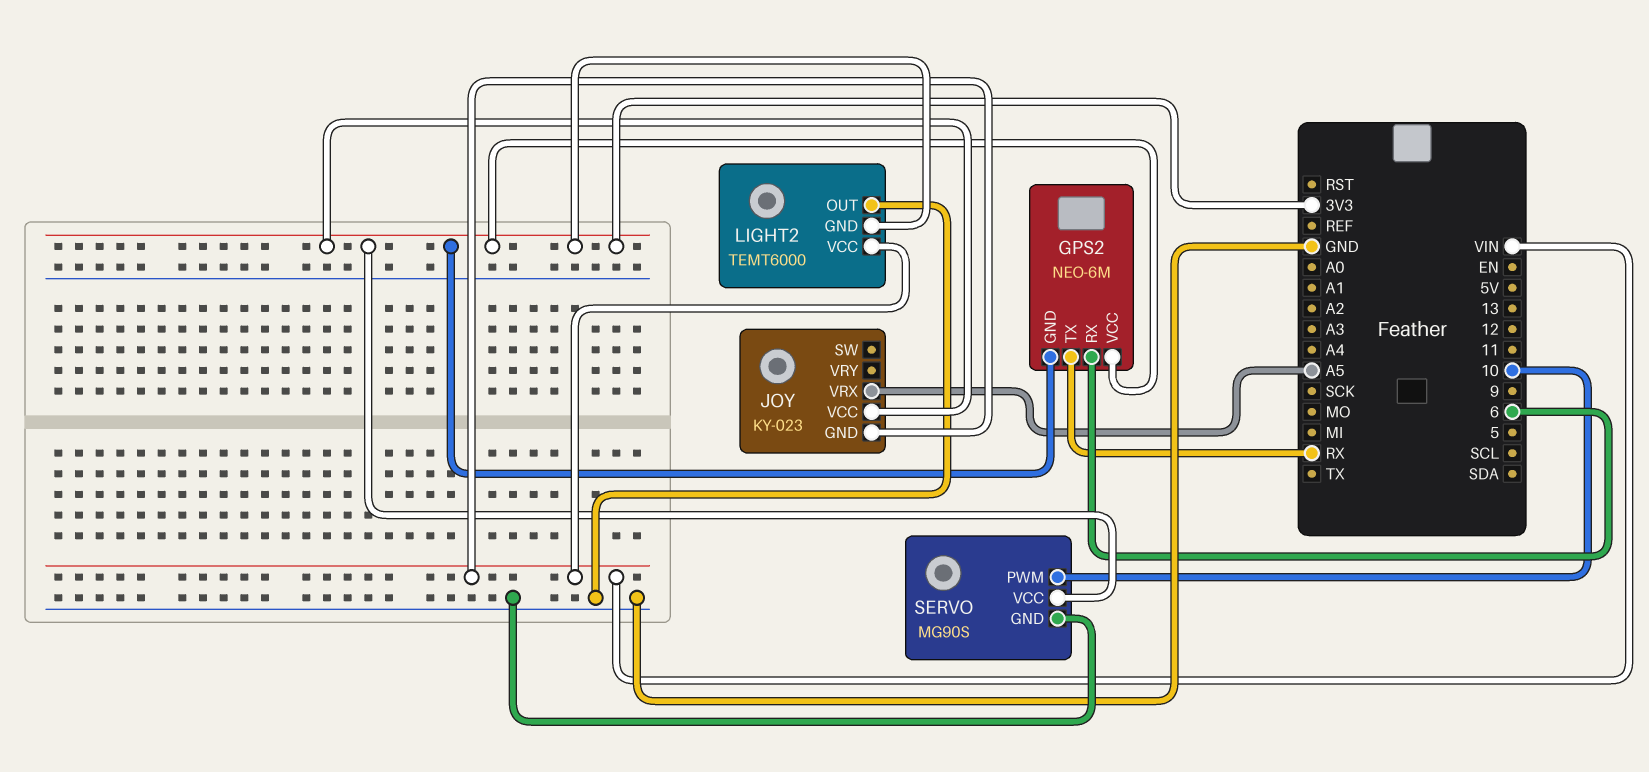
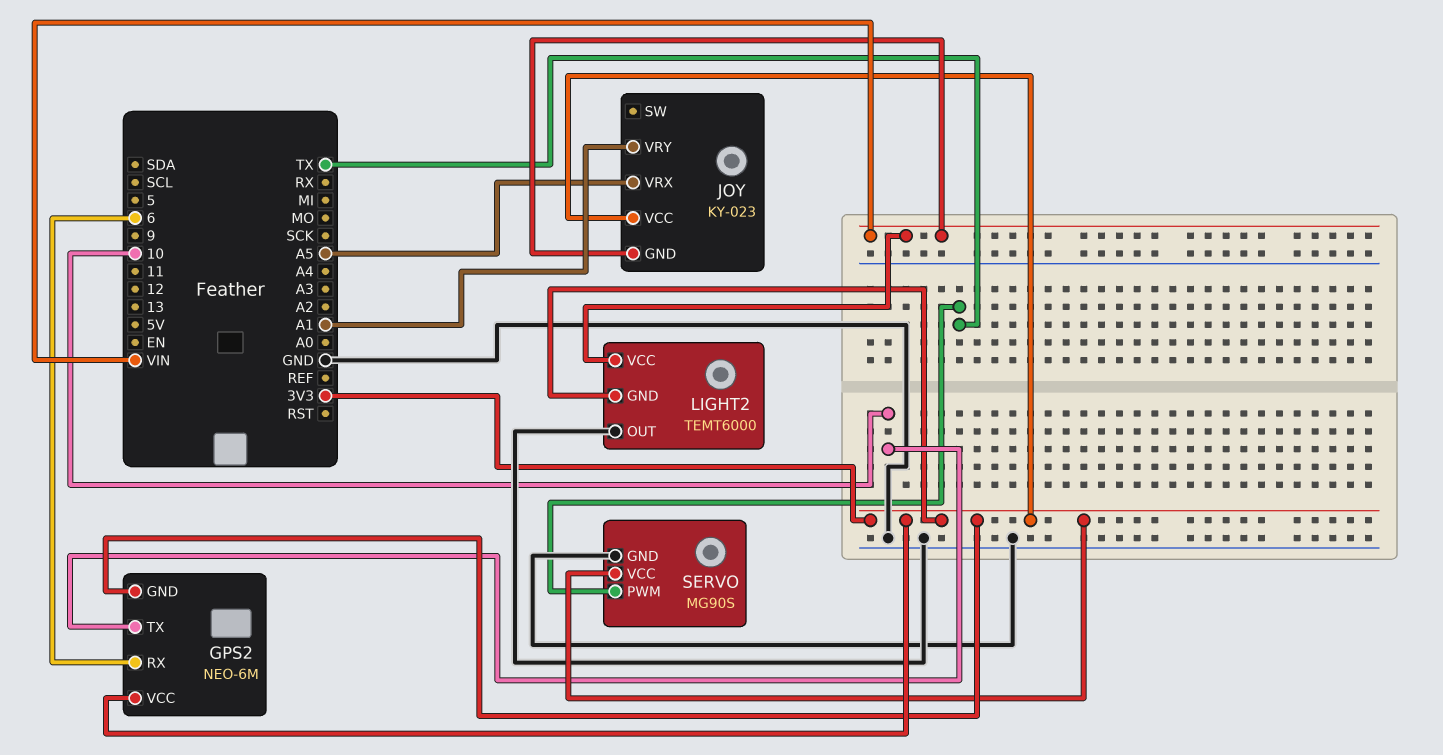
GPS2 pin TX: RX -> 10
JOY pin VRY: none -> A1
SERVO pin PWM: 10 -> TX

